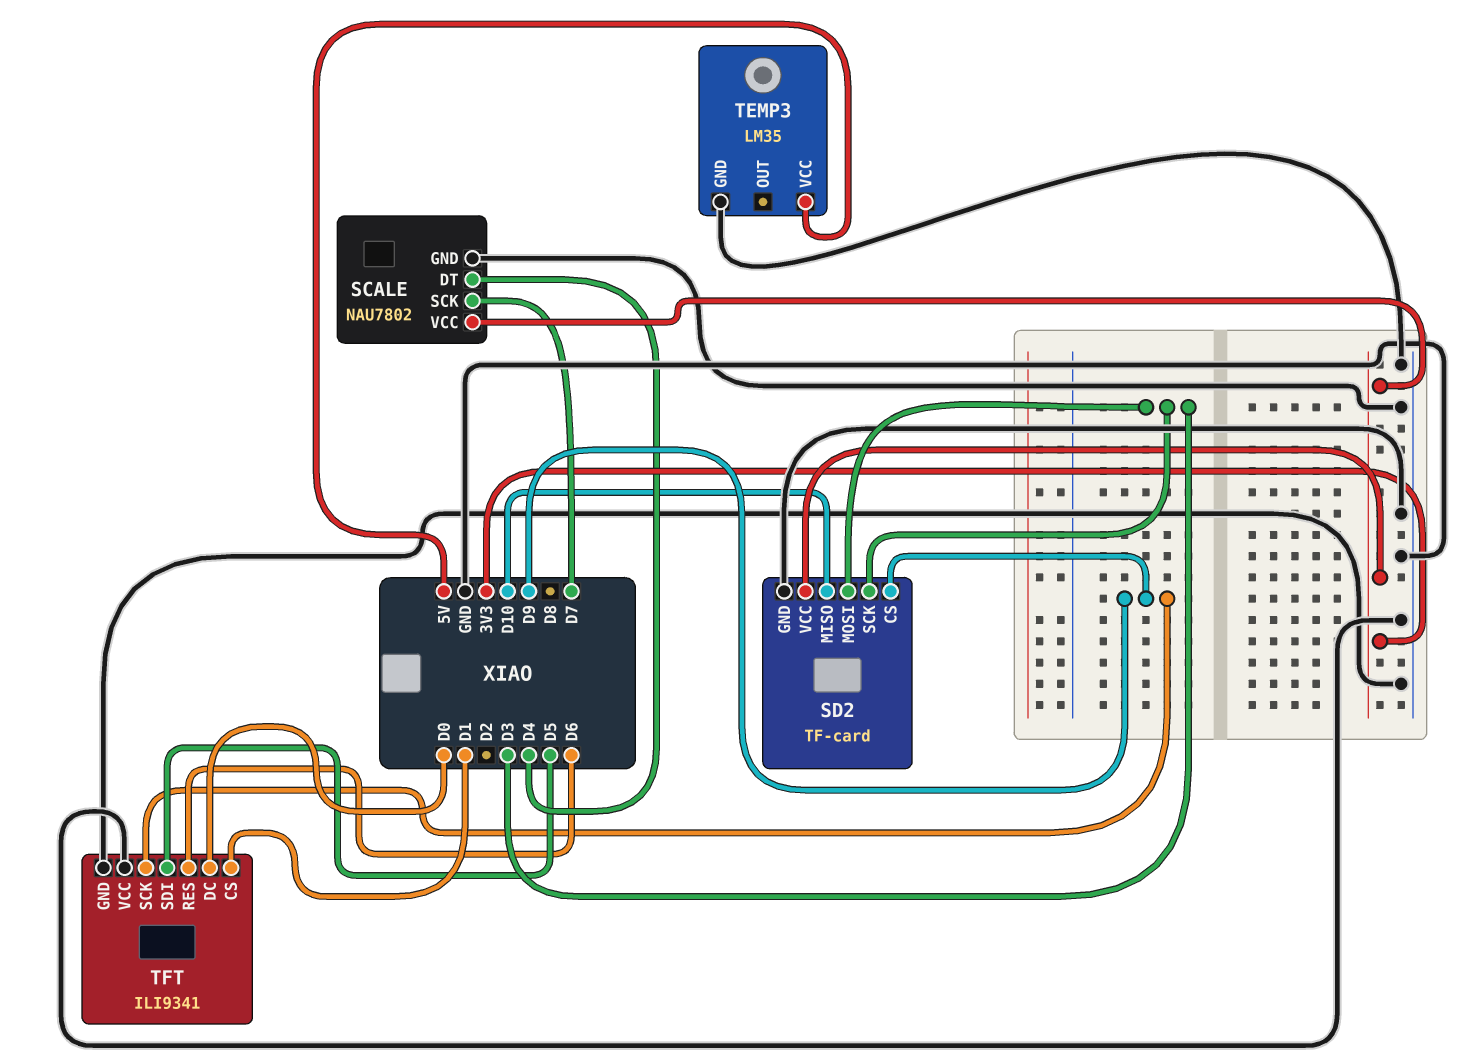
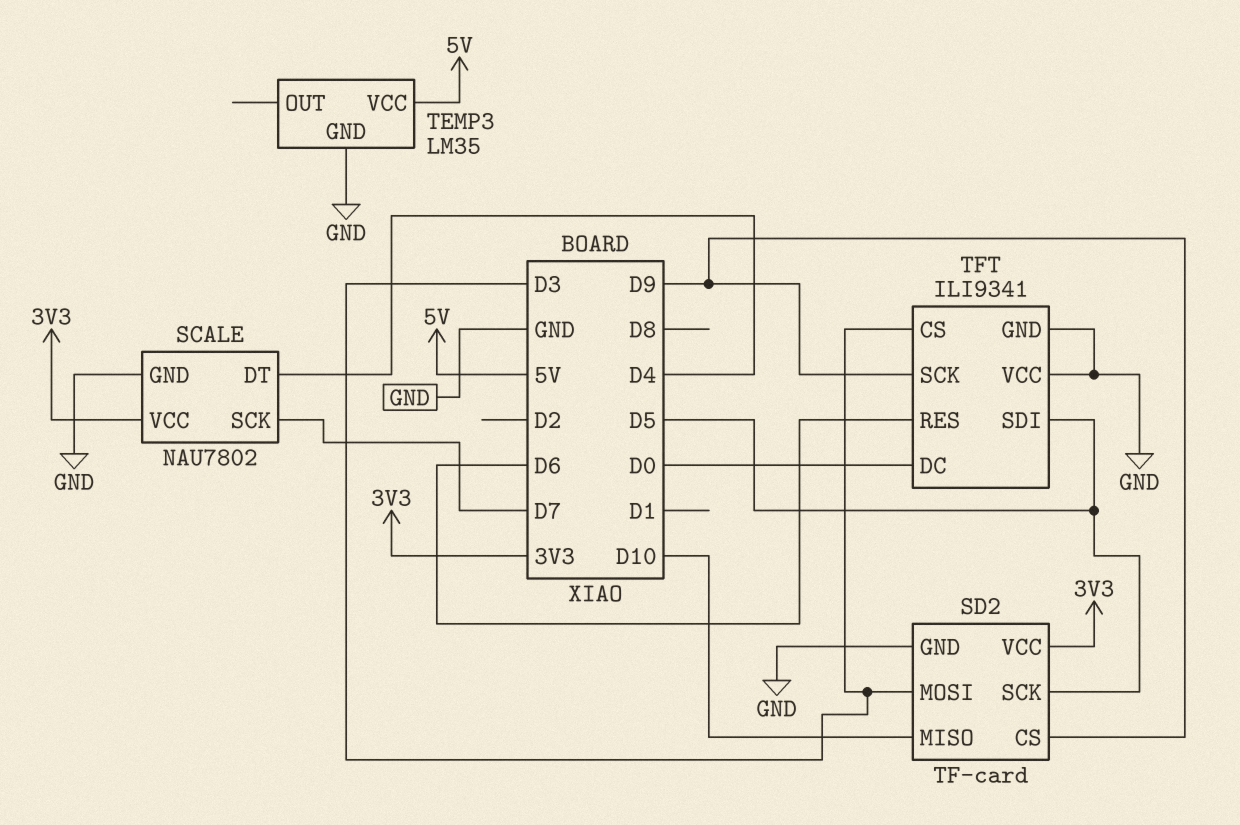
SD2 pin SCK: D3 -> D5
TFT pin CS: D1 -> D3

